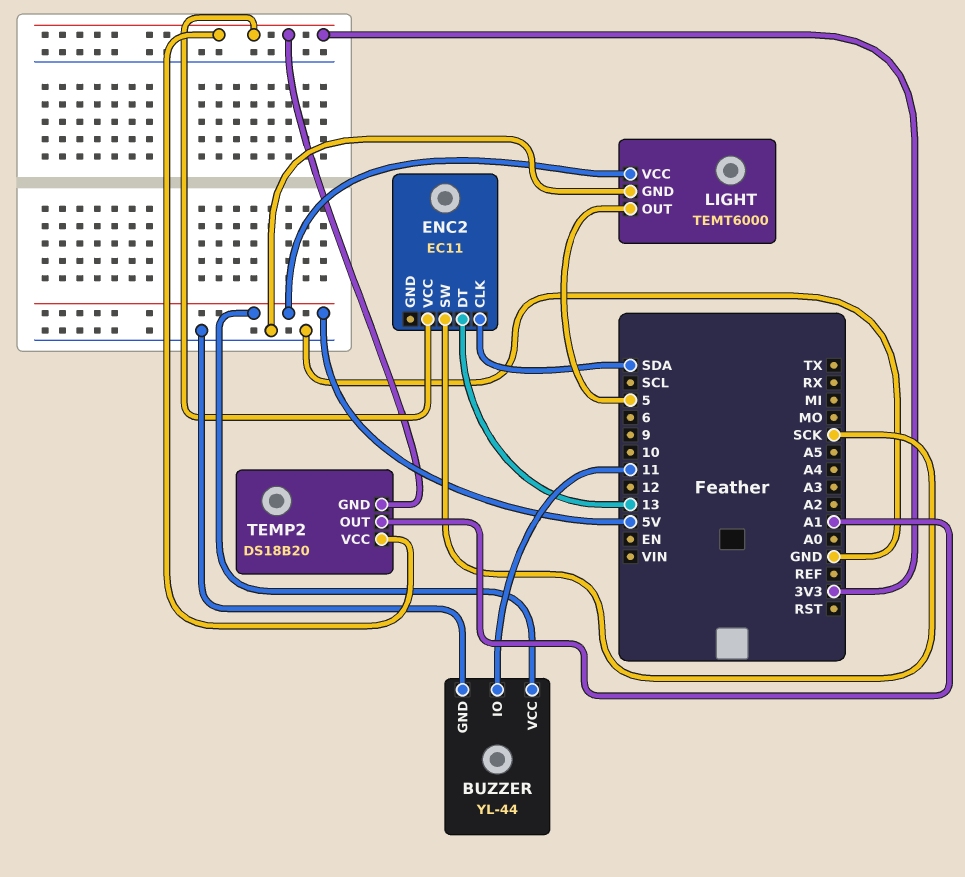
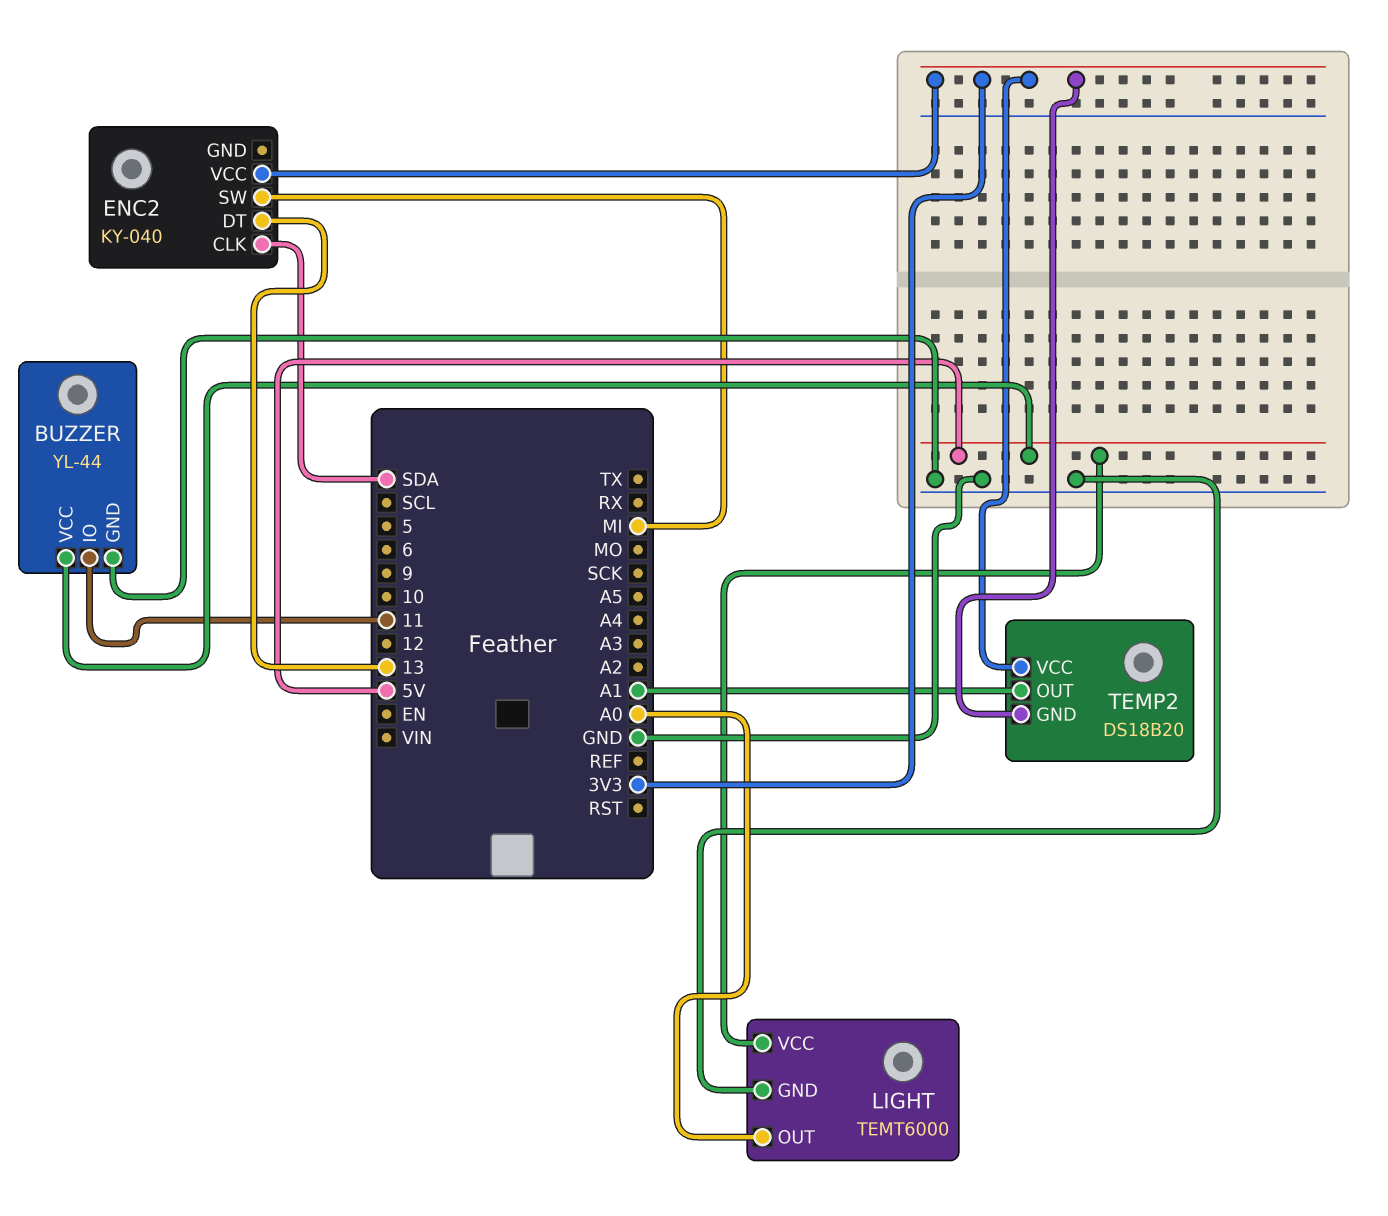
ENC2: EC11 -> KY-040
ENC2 pin SW: SCK -> MI
LIGHT pin OUT: 5 -> A0

